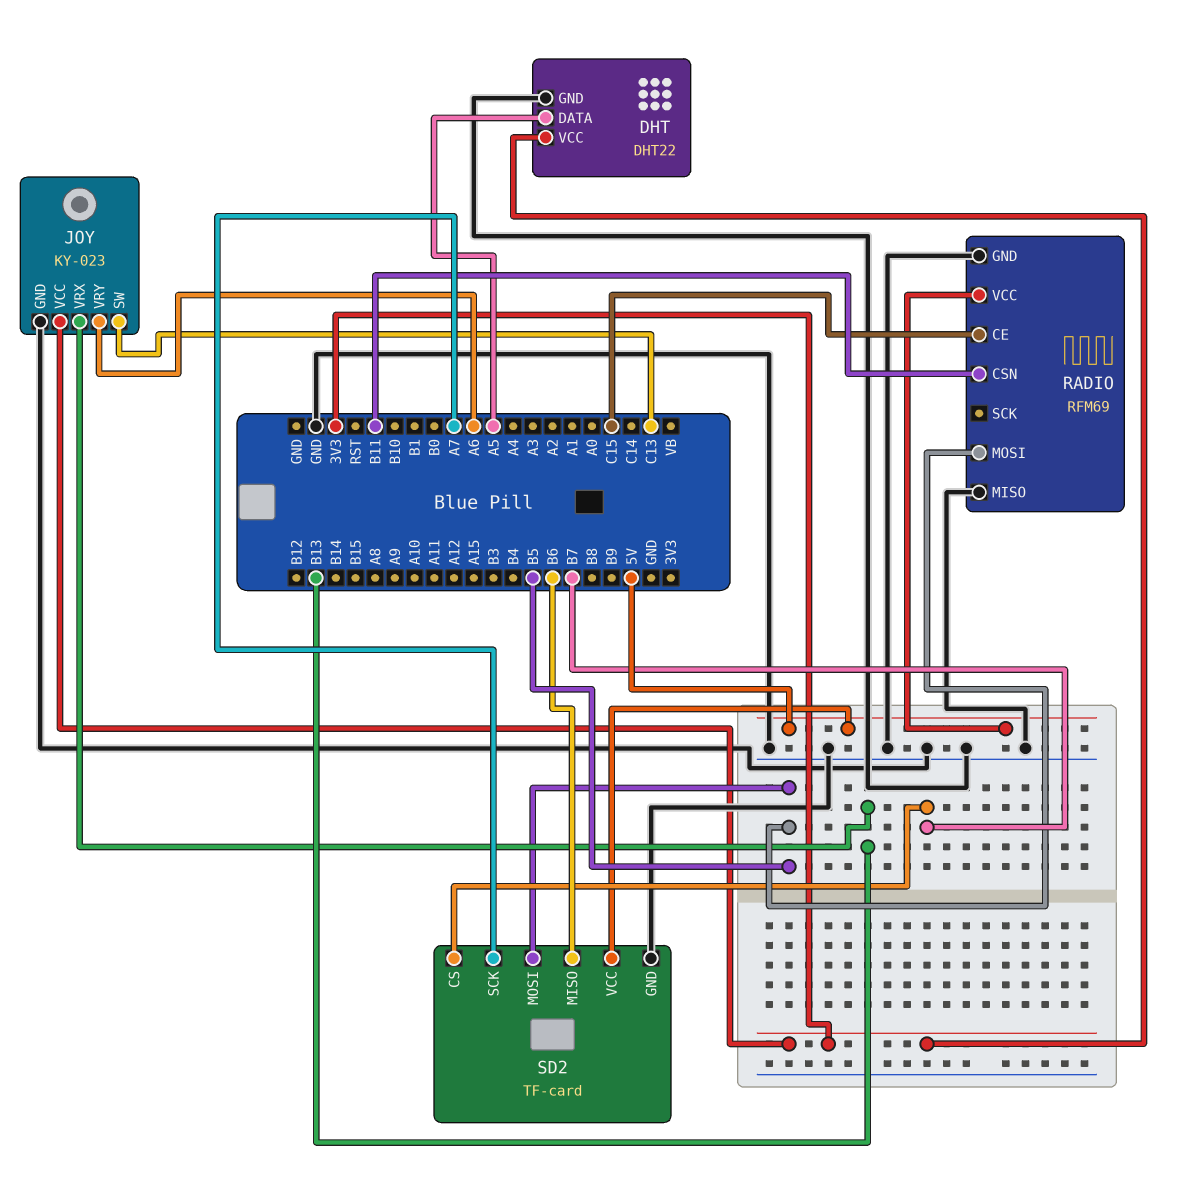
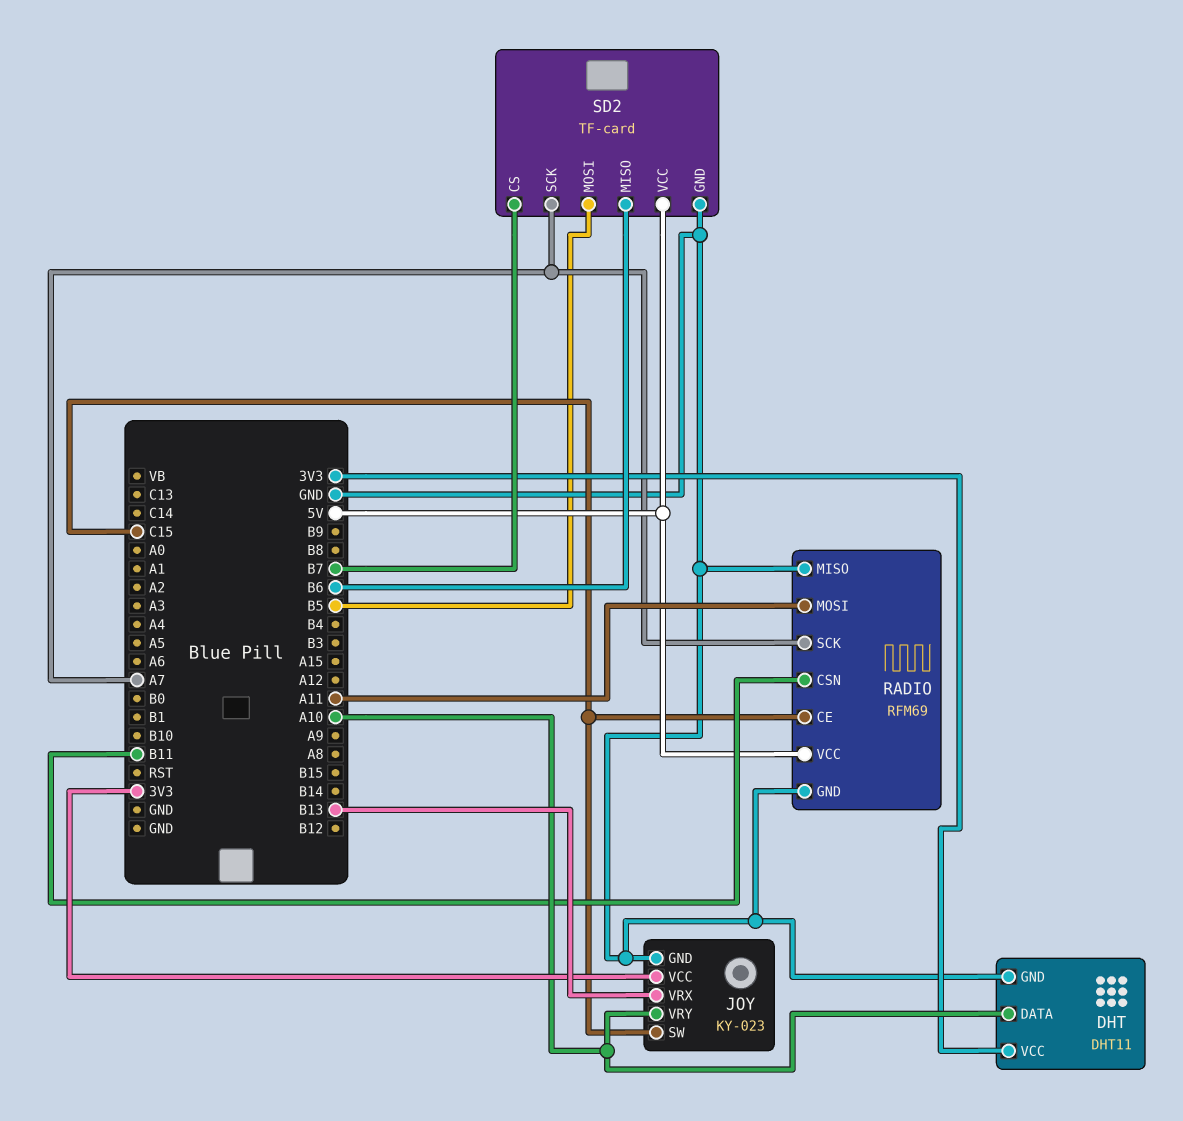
DHT: DHT22 -> DHT11
DHT pin DATA: A5 -> A10
JOY pin SW: C13 -> C15
JOY pin VRY: A6 -> A10
RADIO pin MOSI: B5 -> A11
RADIO pin SCK: none -> A7

